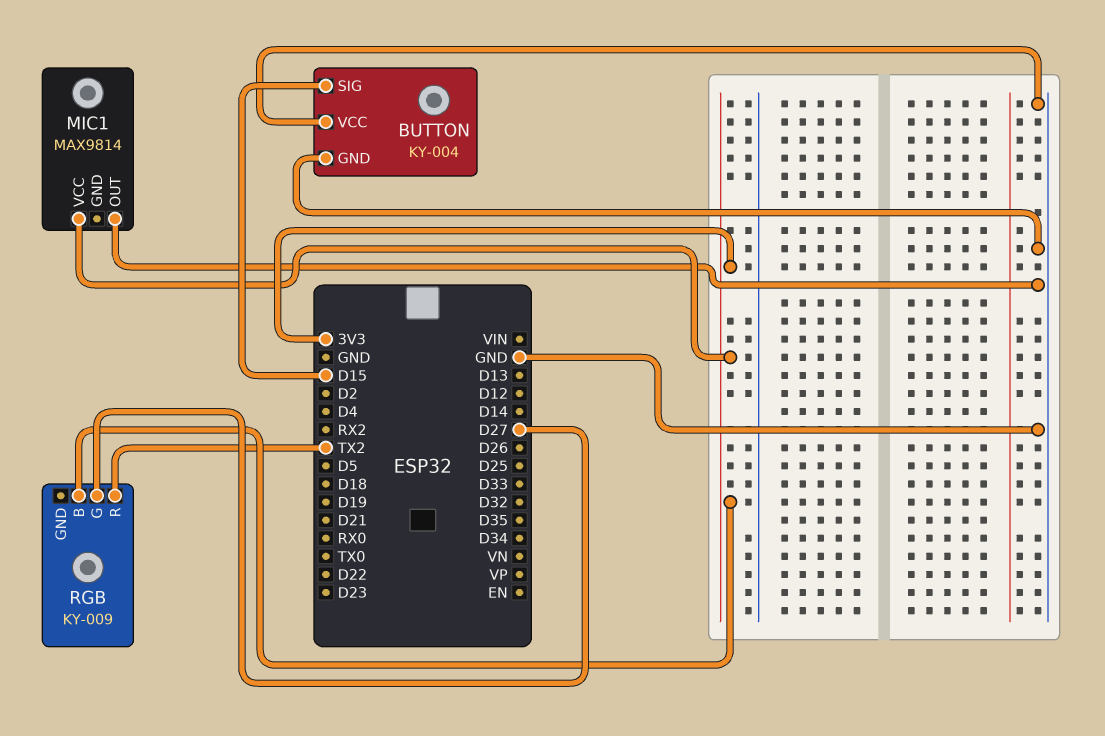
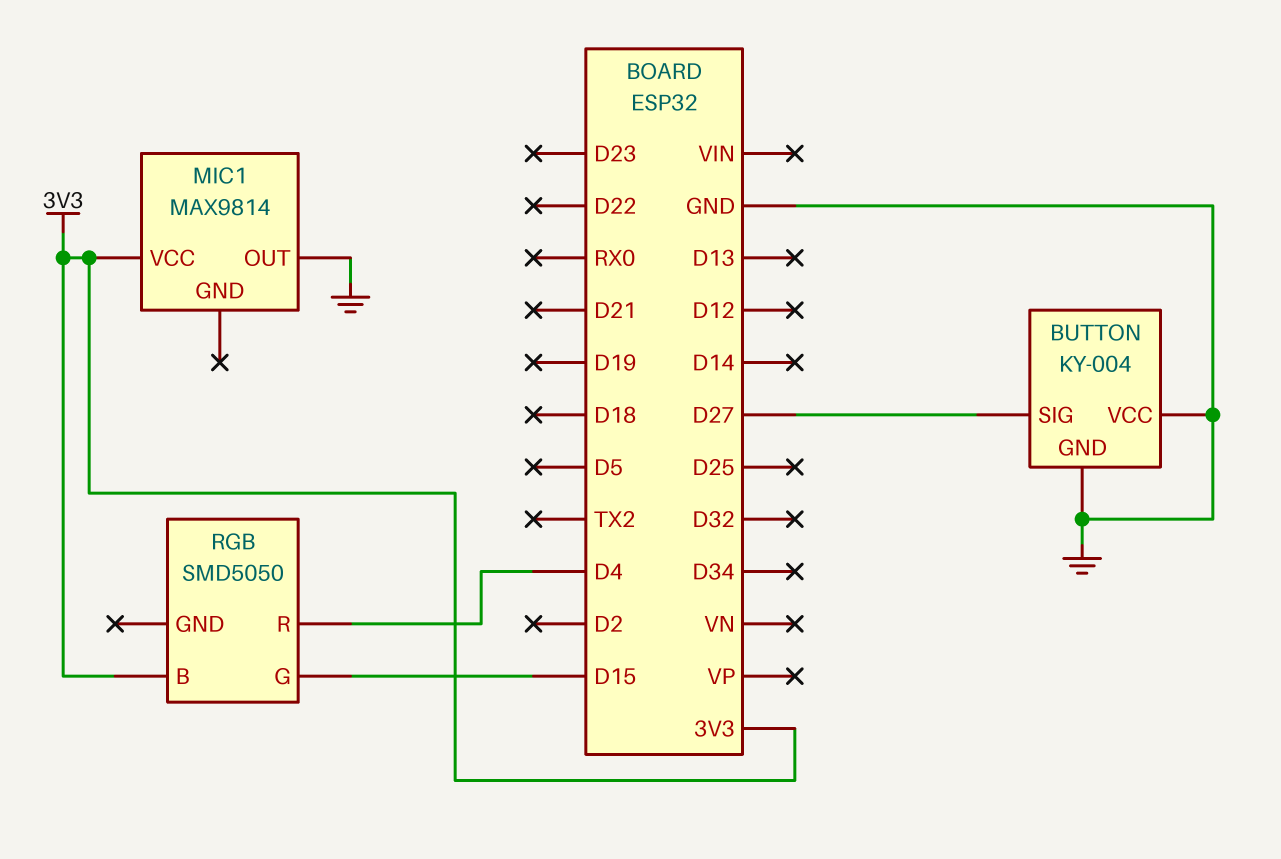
BUTTON pin SIG: D15 -> D27
RGB: KY-009 -> SMD5050
RGB pin G: D27 -> D15
RGB pin R: TX2 -> D4

